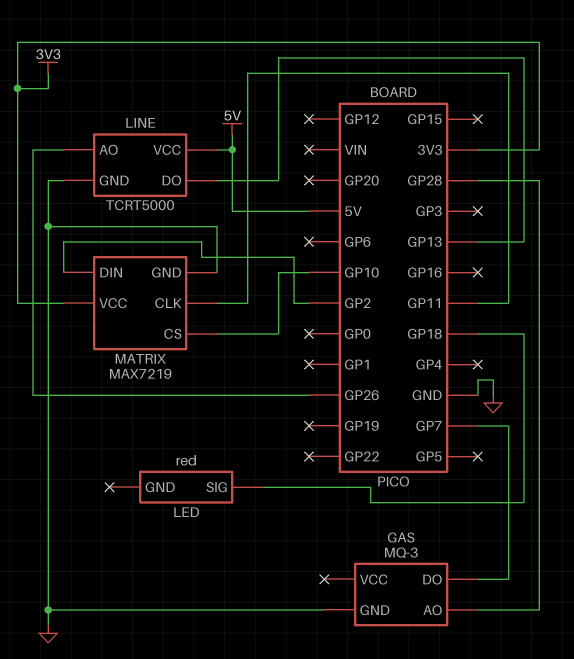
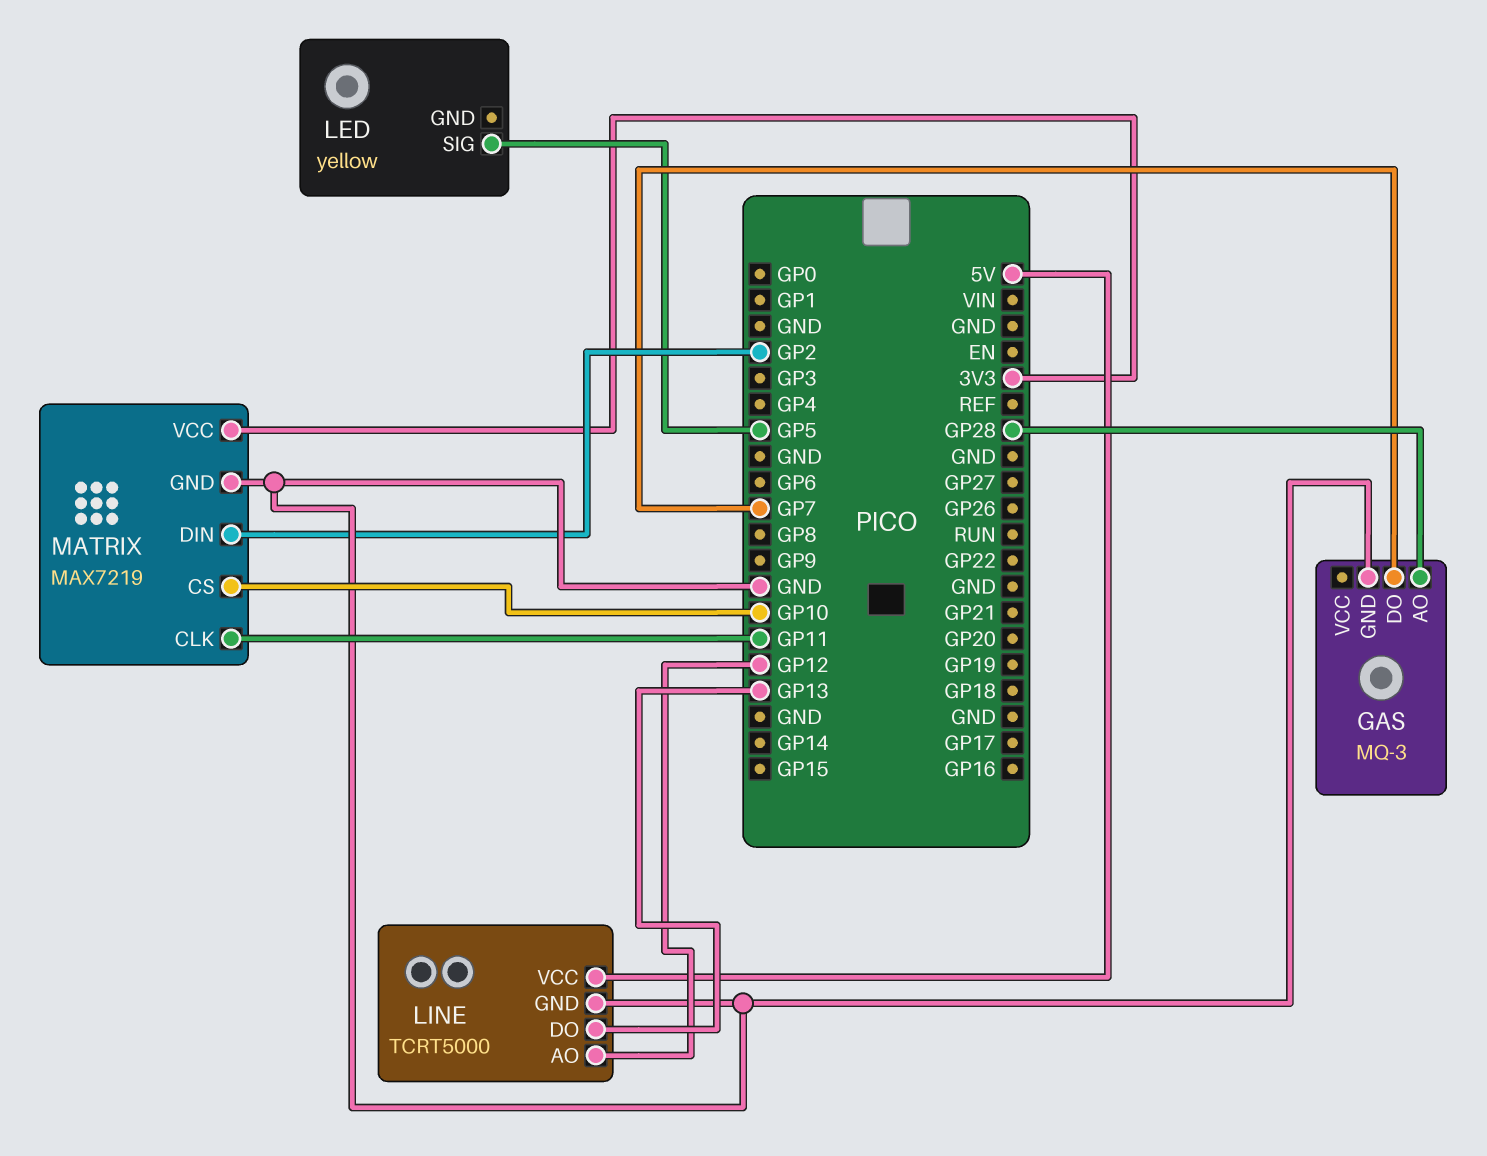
LED: red -> yellow
LED pin SIG: GP18 -> GP5
LINE pin AO: GP26 -> GP12

